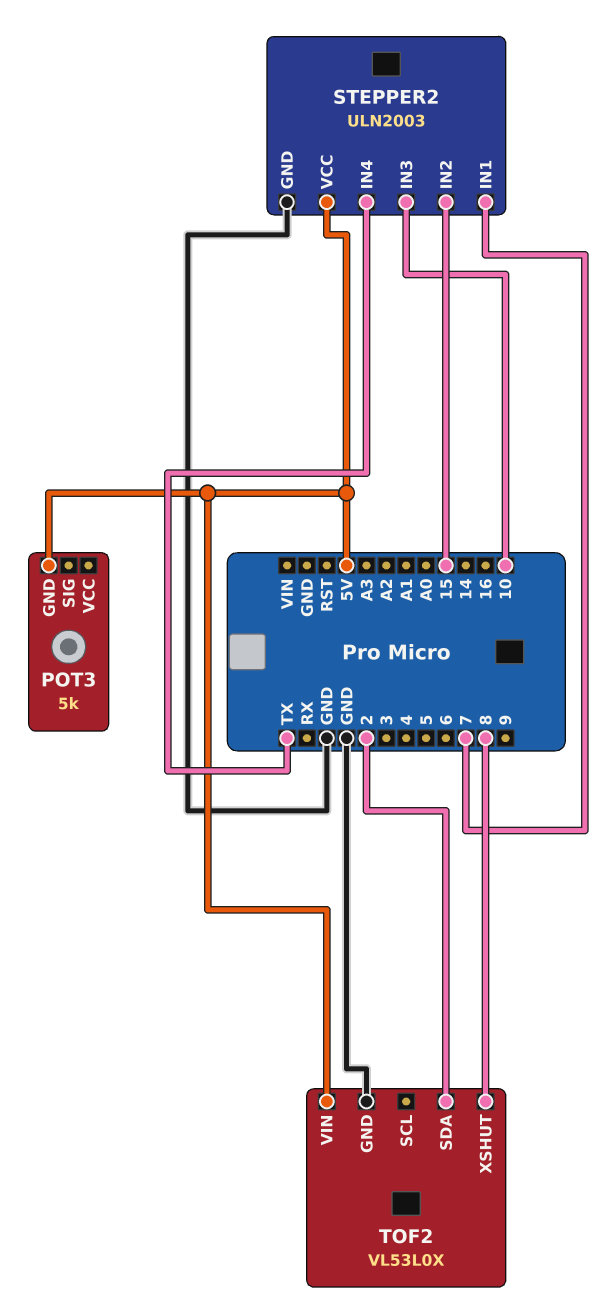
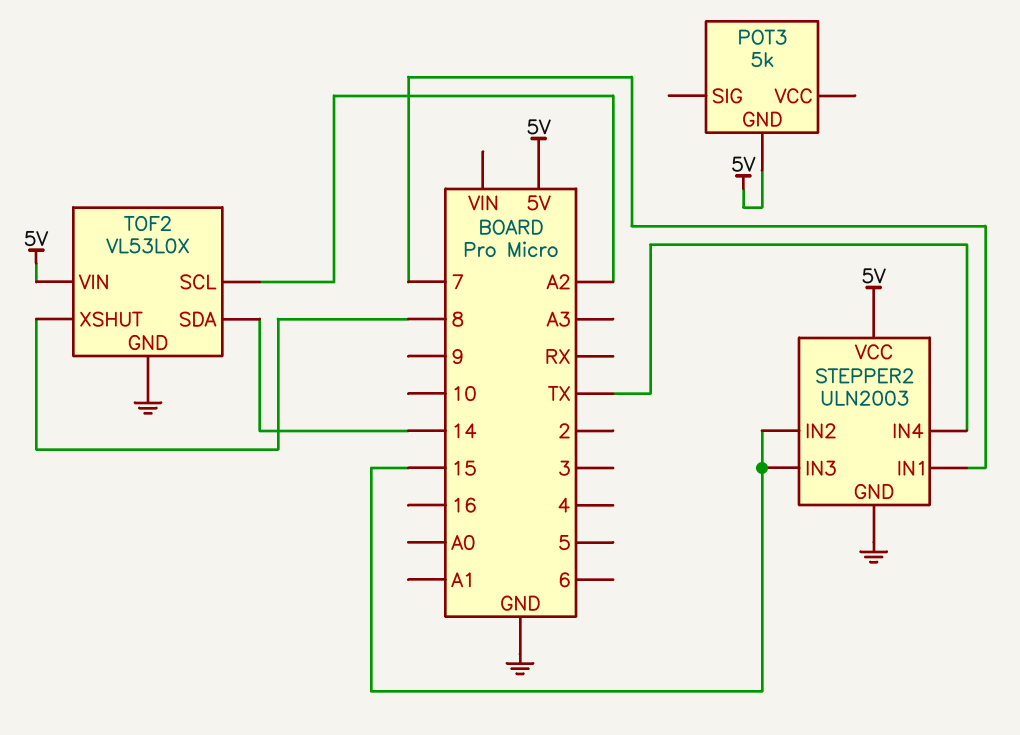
STEPPER2 pin IN3: 10 -> 15
TOF2 pin SCL: none -> A2
TOF2 pin SDA: 2 -> 14

